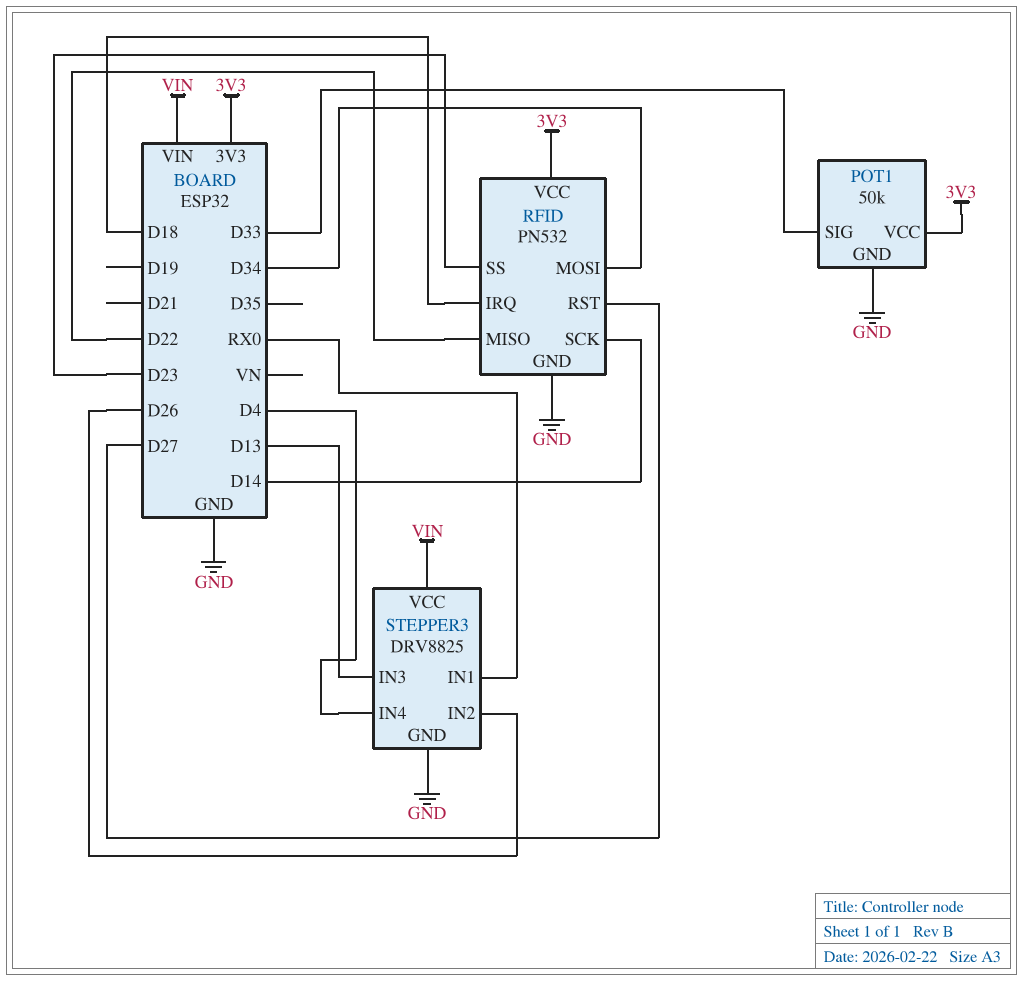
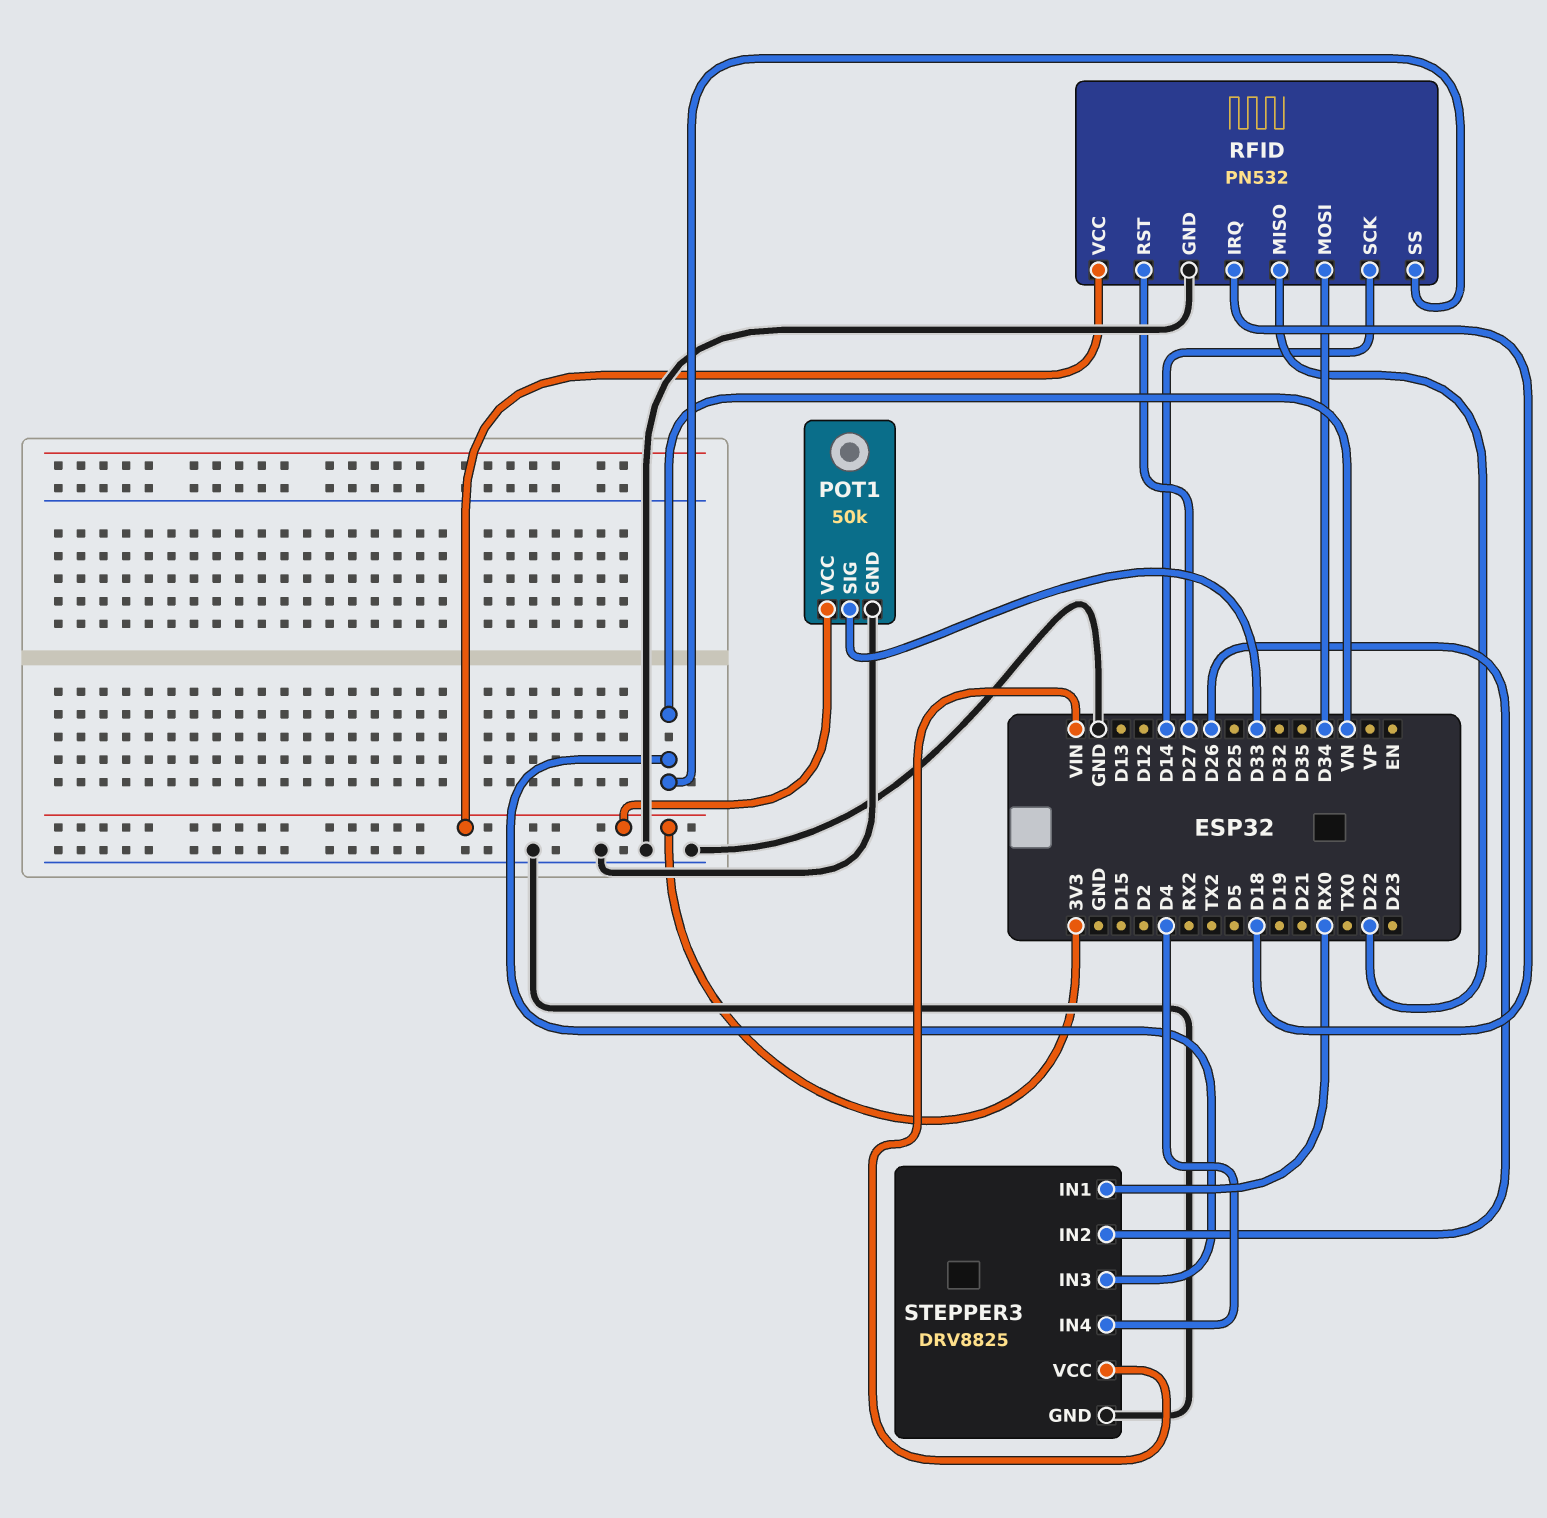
RFID pin SS: D23 -> VN
STEPPER3 pin IN3: D13 -> VN

